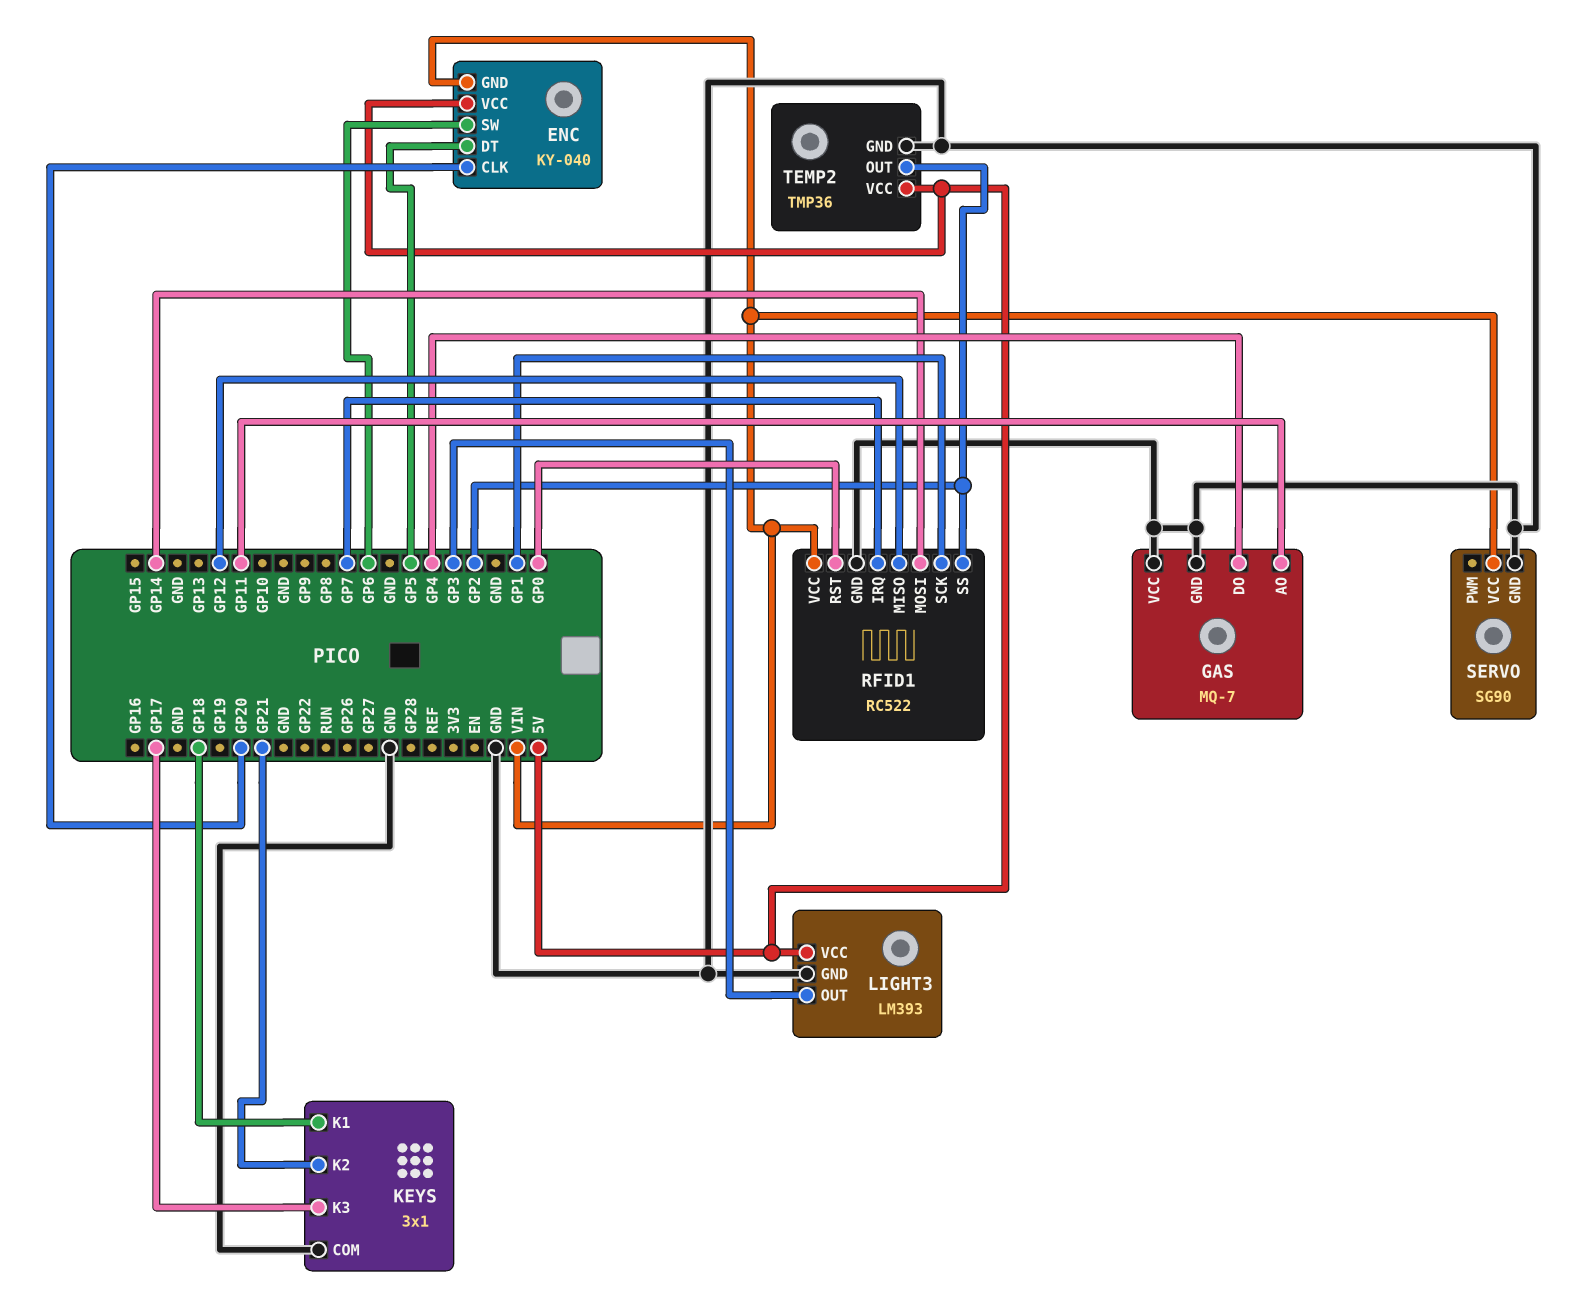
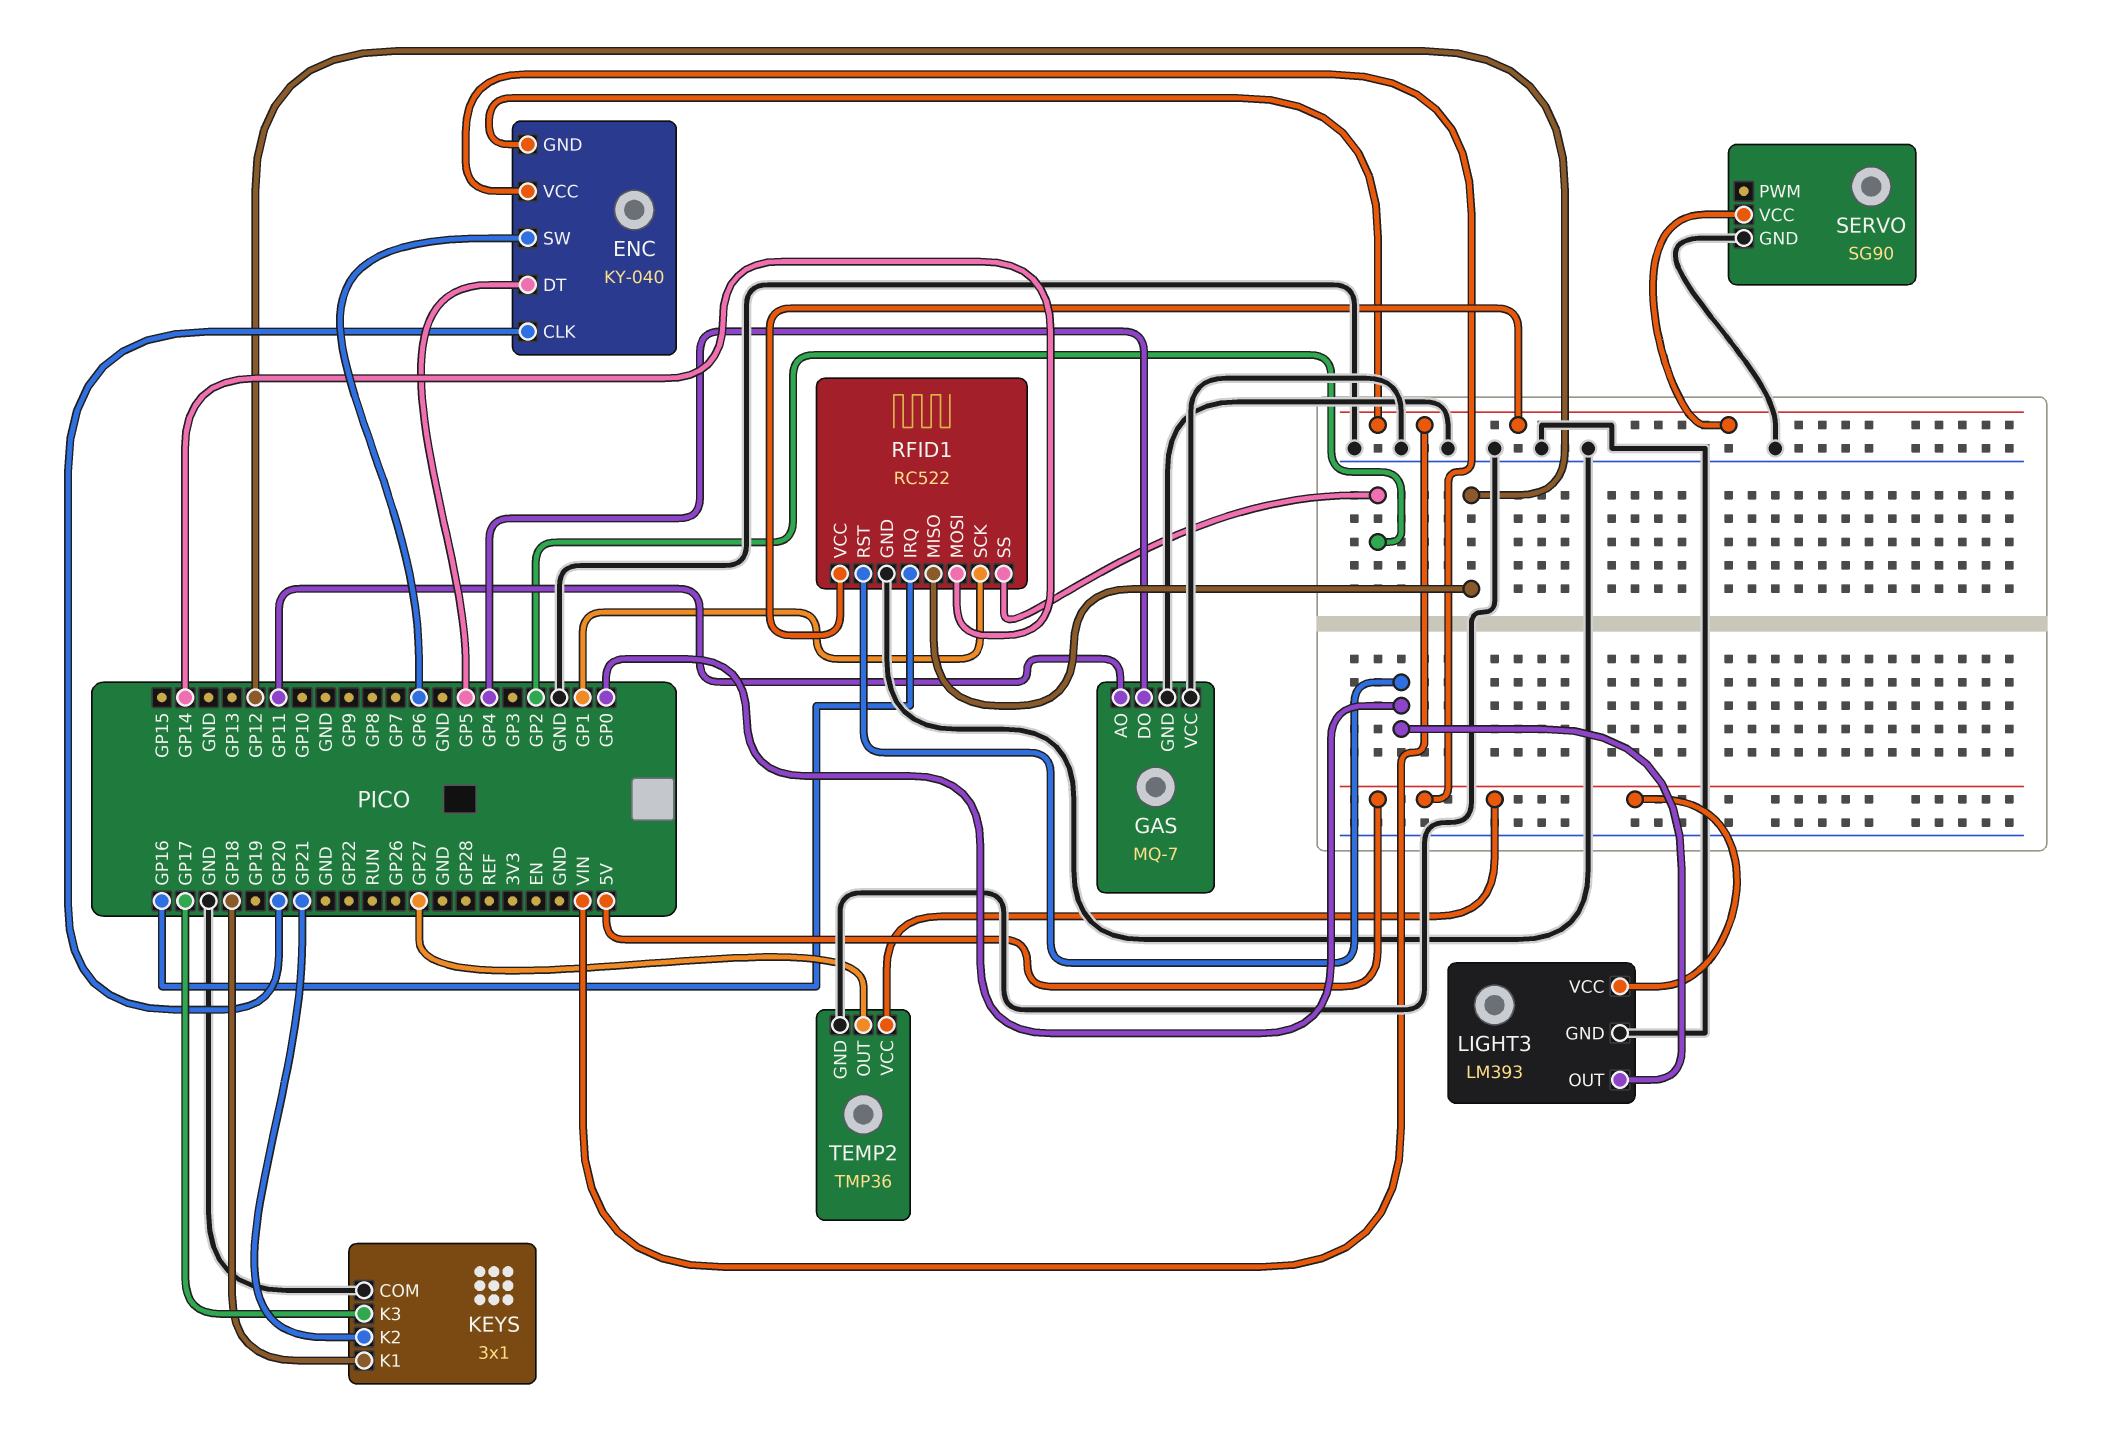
LIGHT3 pin OUT: GP3 -> GP0
RFID1 pin IRQ: GP7 -> GP16
TEMP2 pin OUT: GP2 -> GP27

